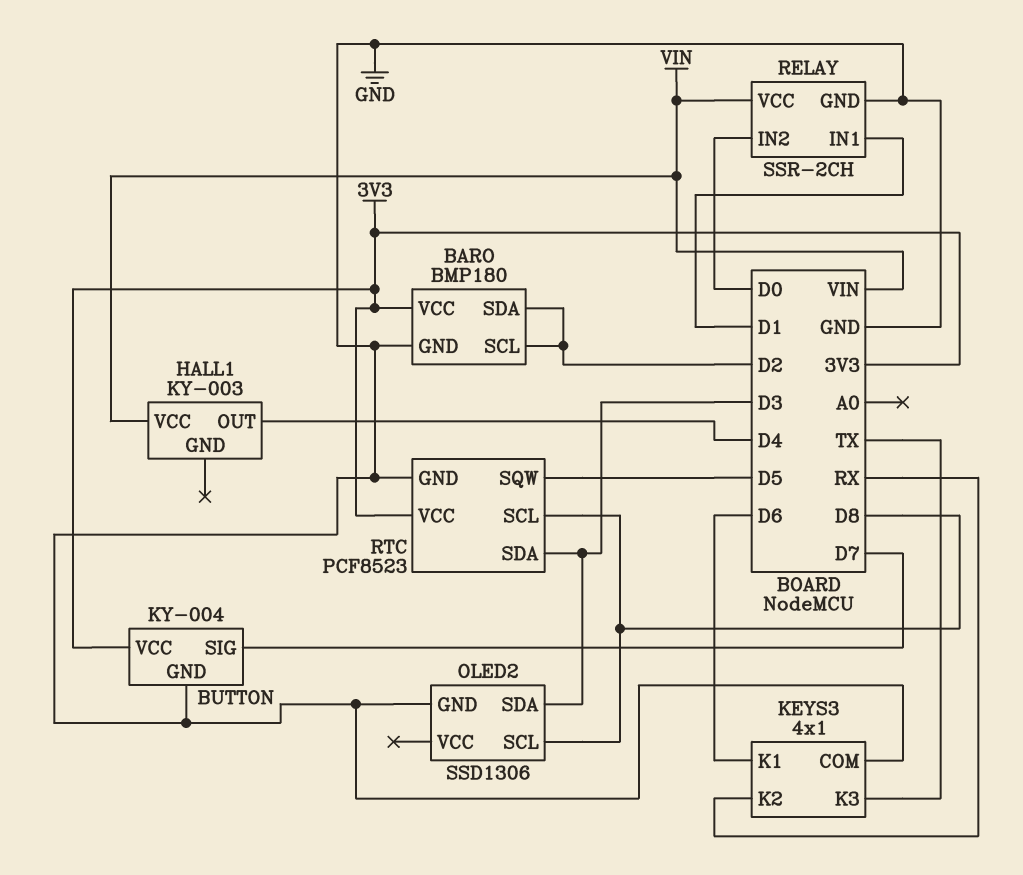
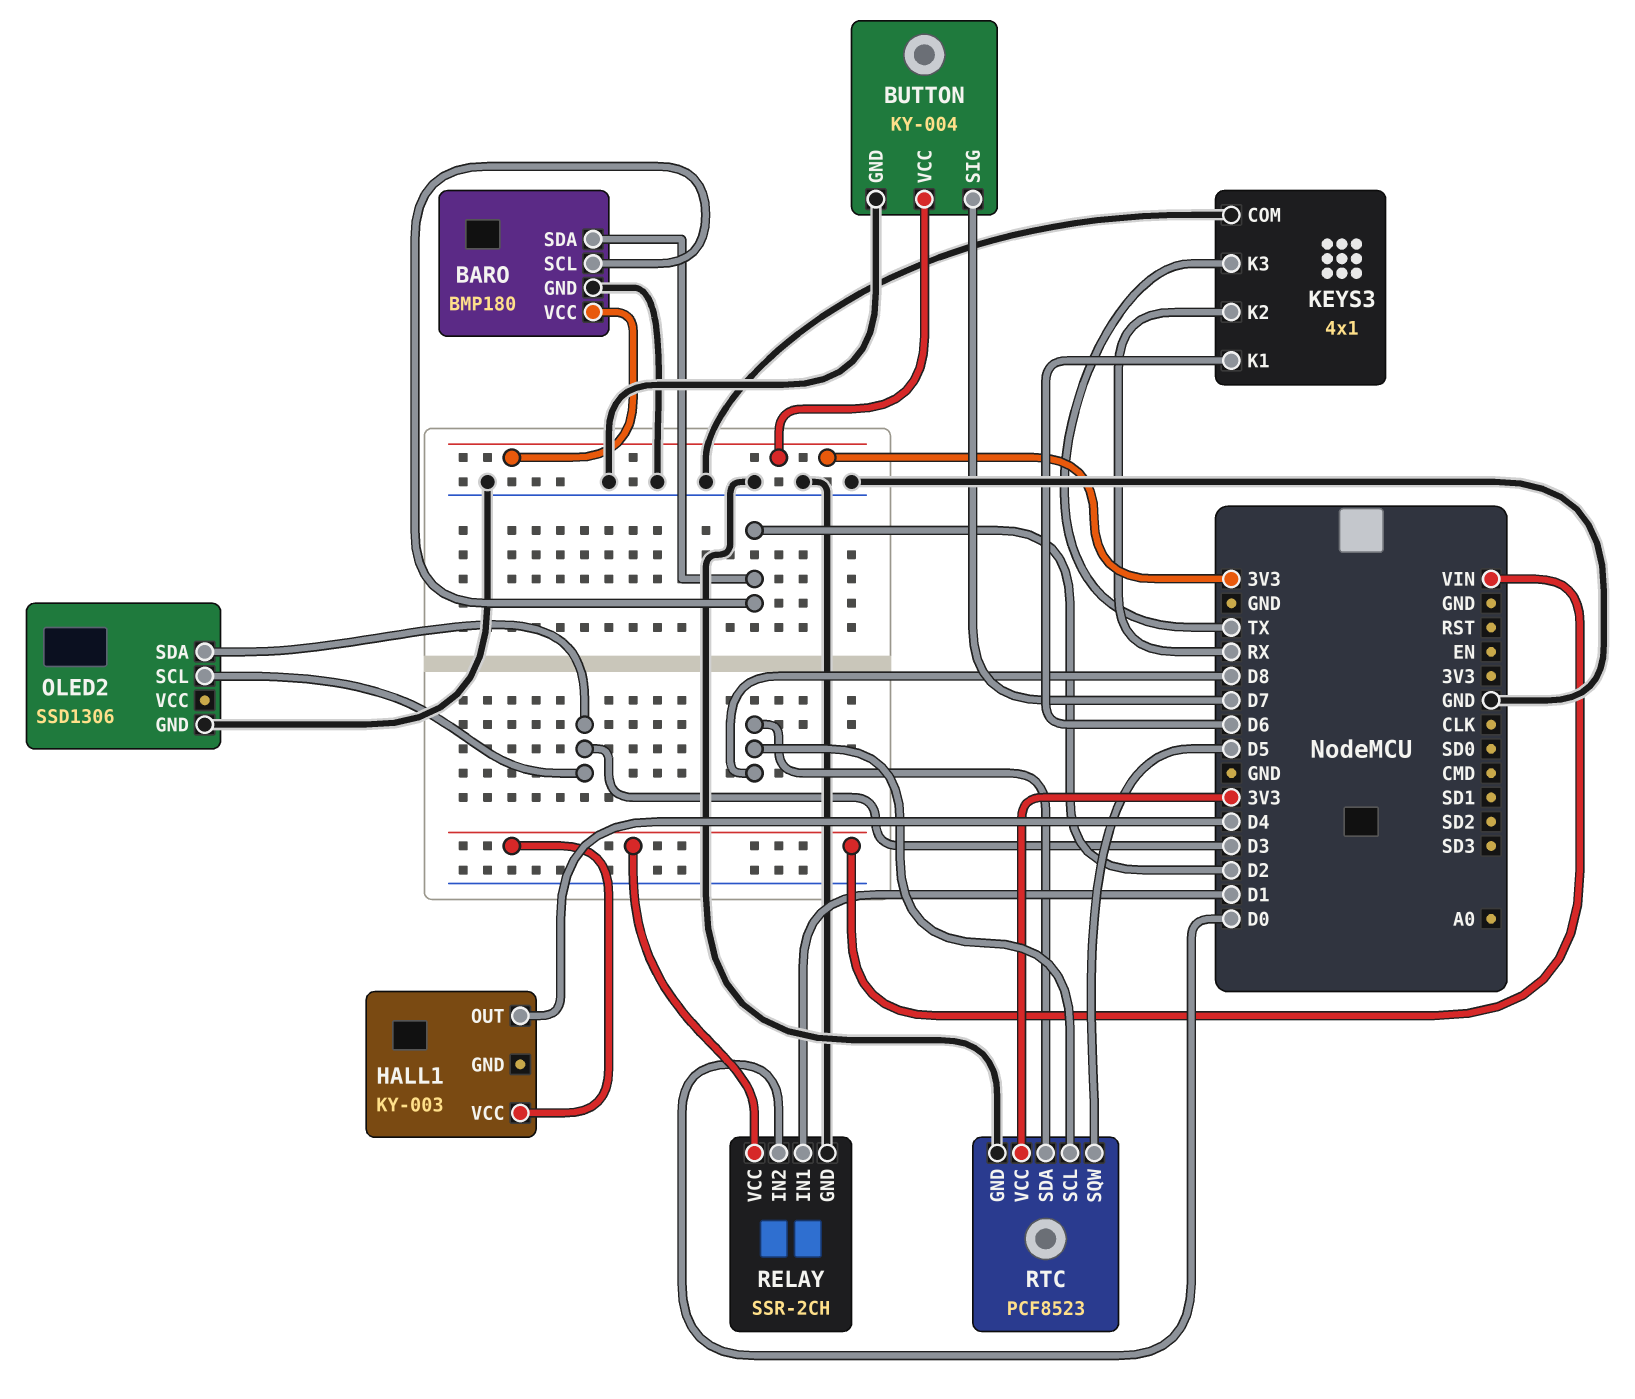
OLED2 pin SCL: D8 -> D3
RTC pin SDA: D3 -> D8

